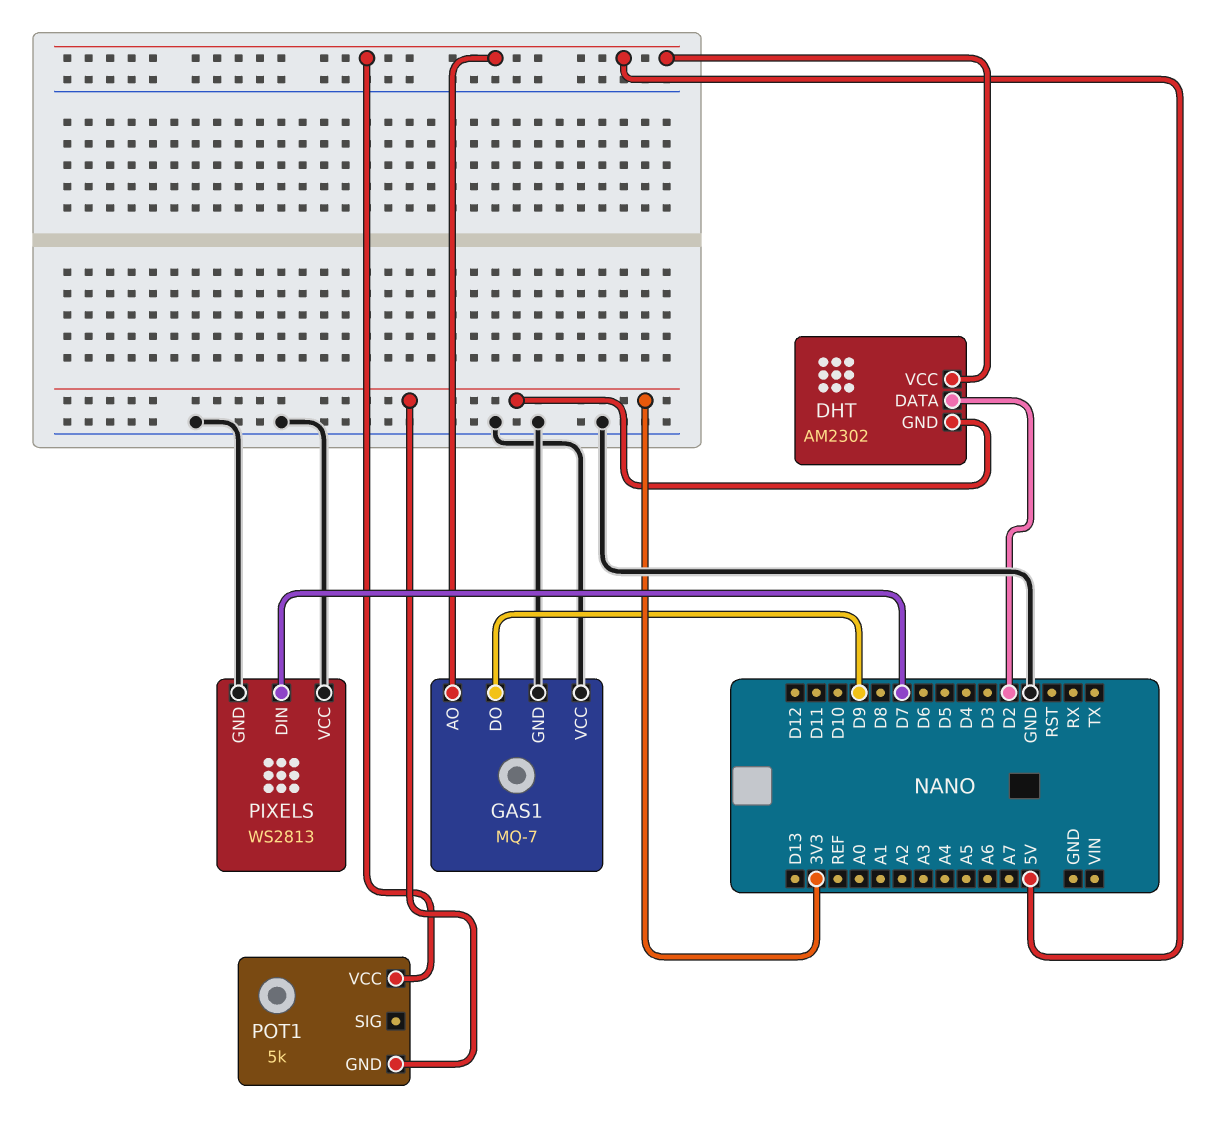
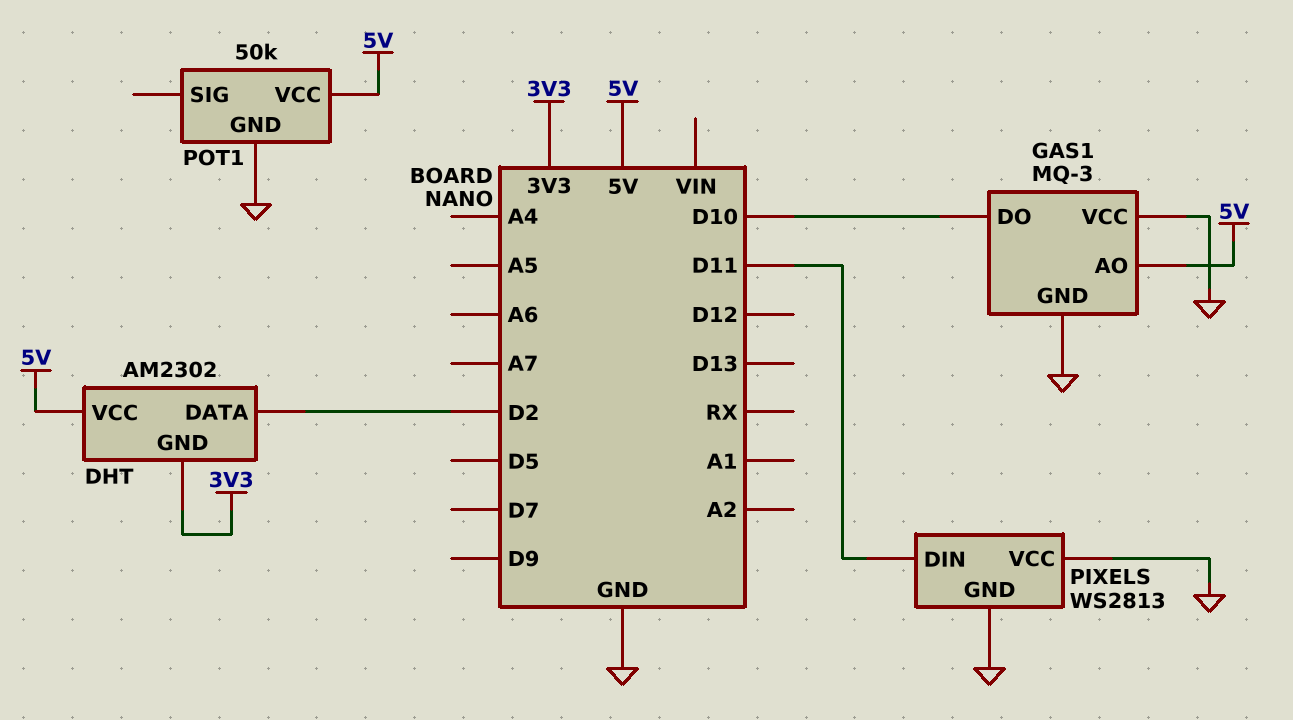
GAS1: MQ-7 -> MQ-3
GAS1 pin DO: D9 -> D10
PIXELS pin DIN: D7 -> D11
POT1: 5k -> 50k
POT1 pin GND: 3V3 -> GND

